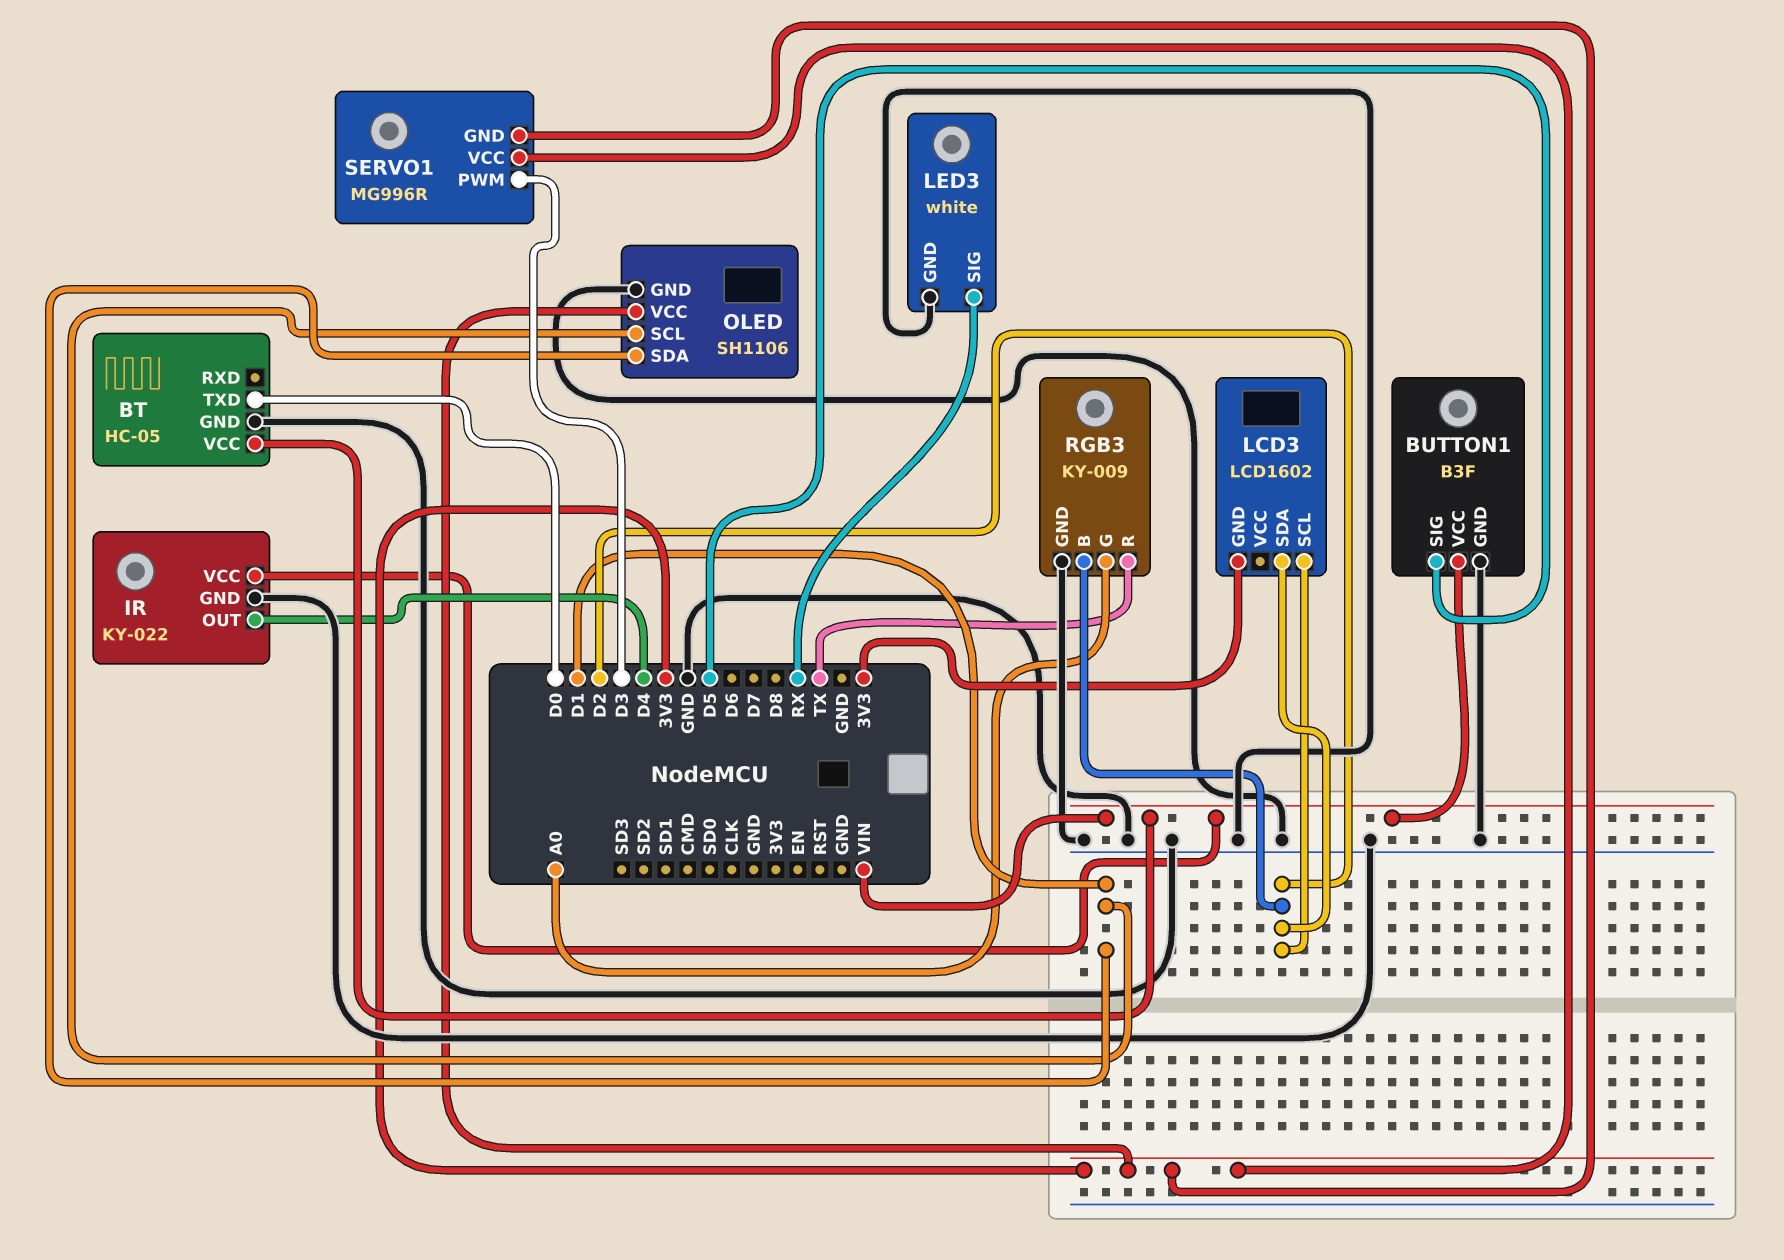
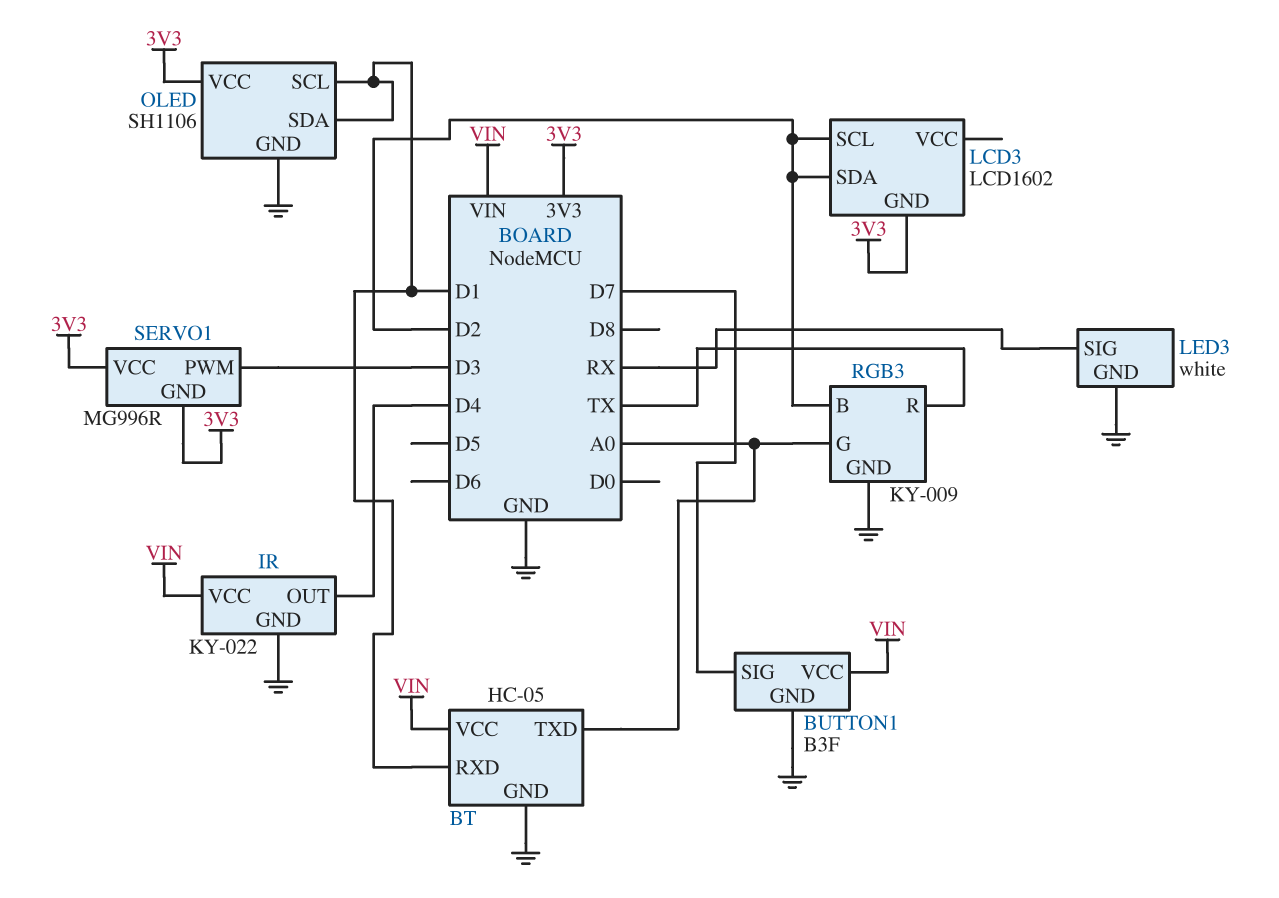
BT pin RXD: none -> D1
BT pin TXD: D0 -> A0
BUTTON1 pin SIG: D5 -> D7

